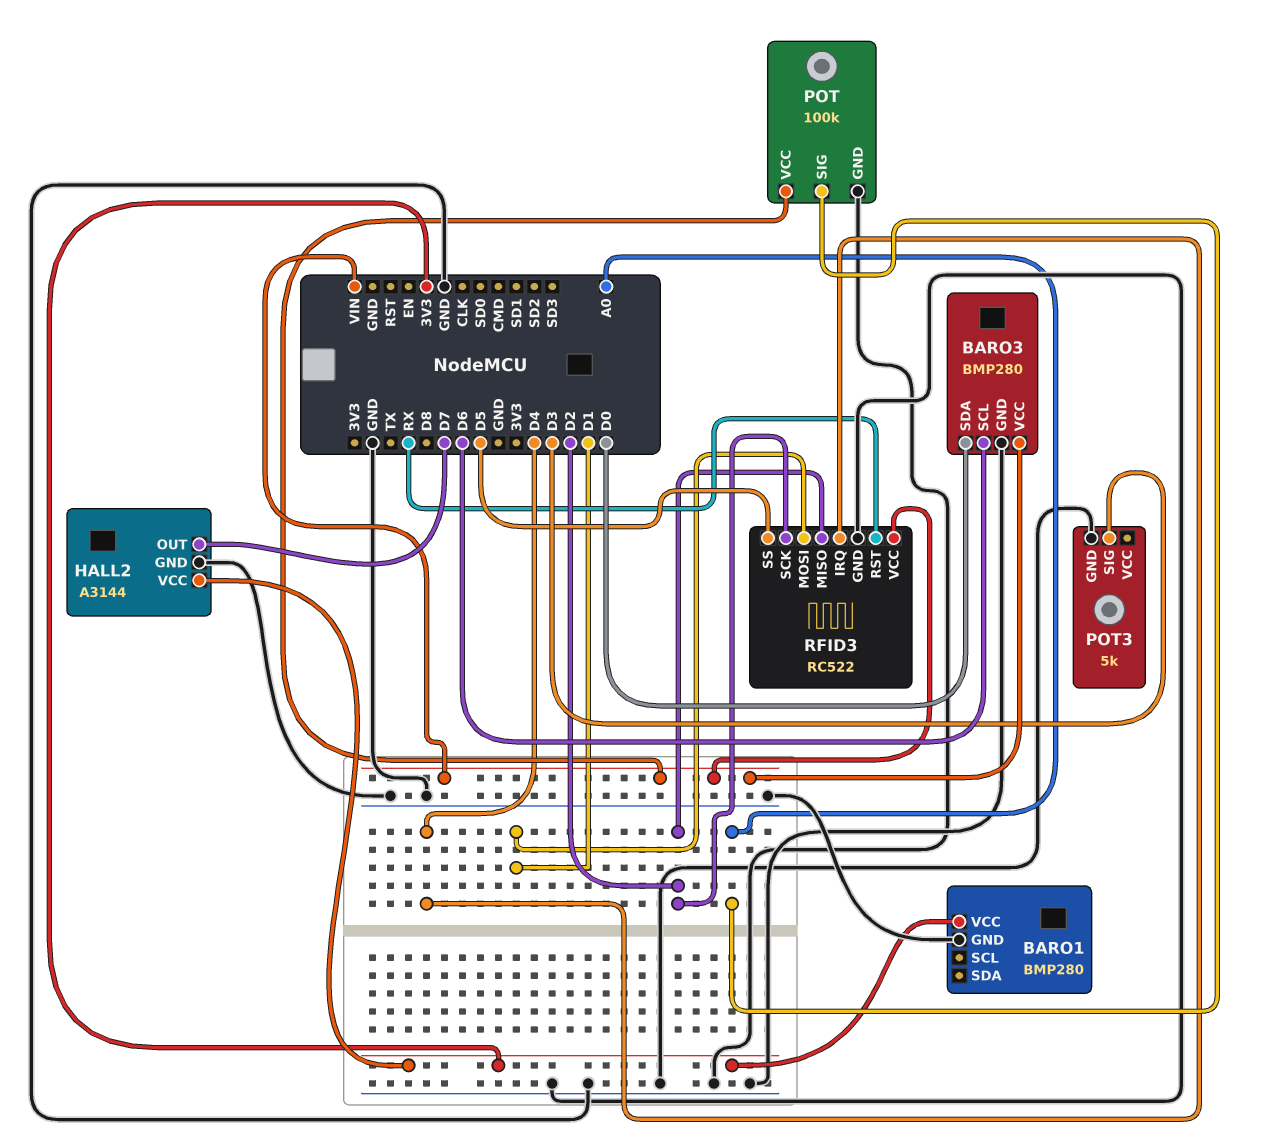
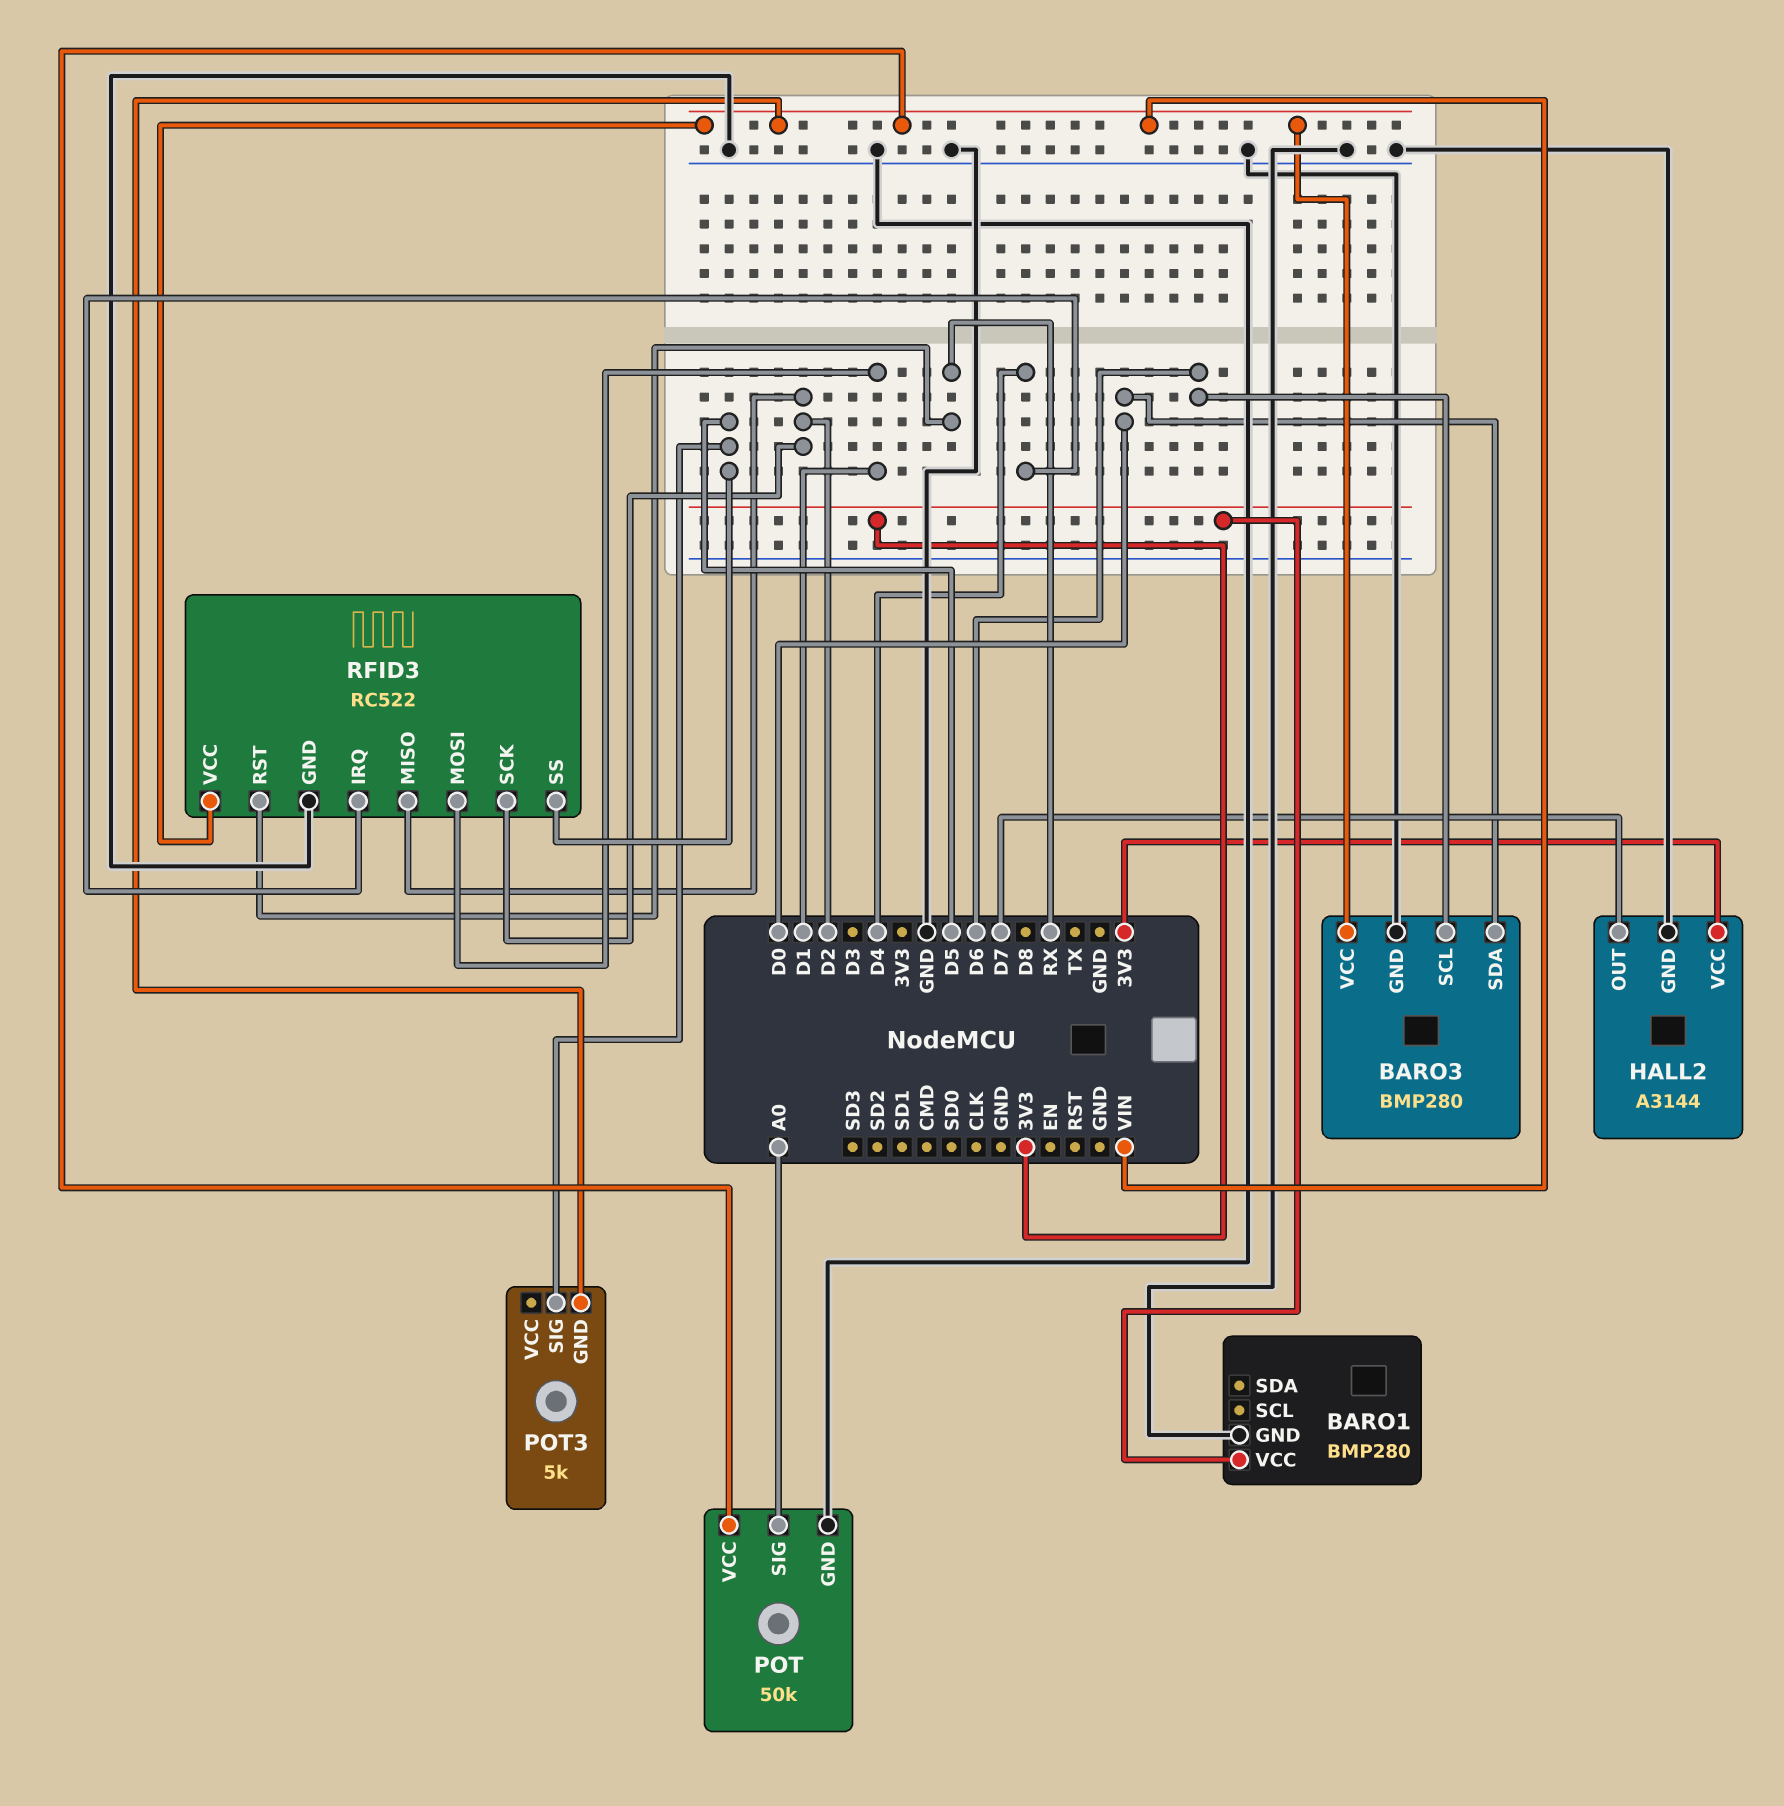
POT: 100k -> 50k
POT3 pin GND: GND -> VIN
POT3 pin SIG: D3 -> D5

